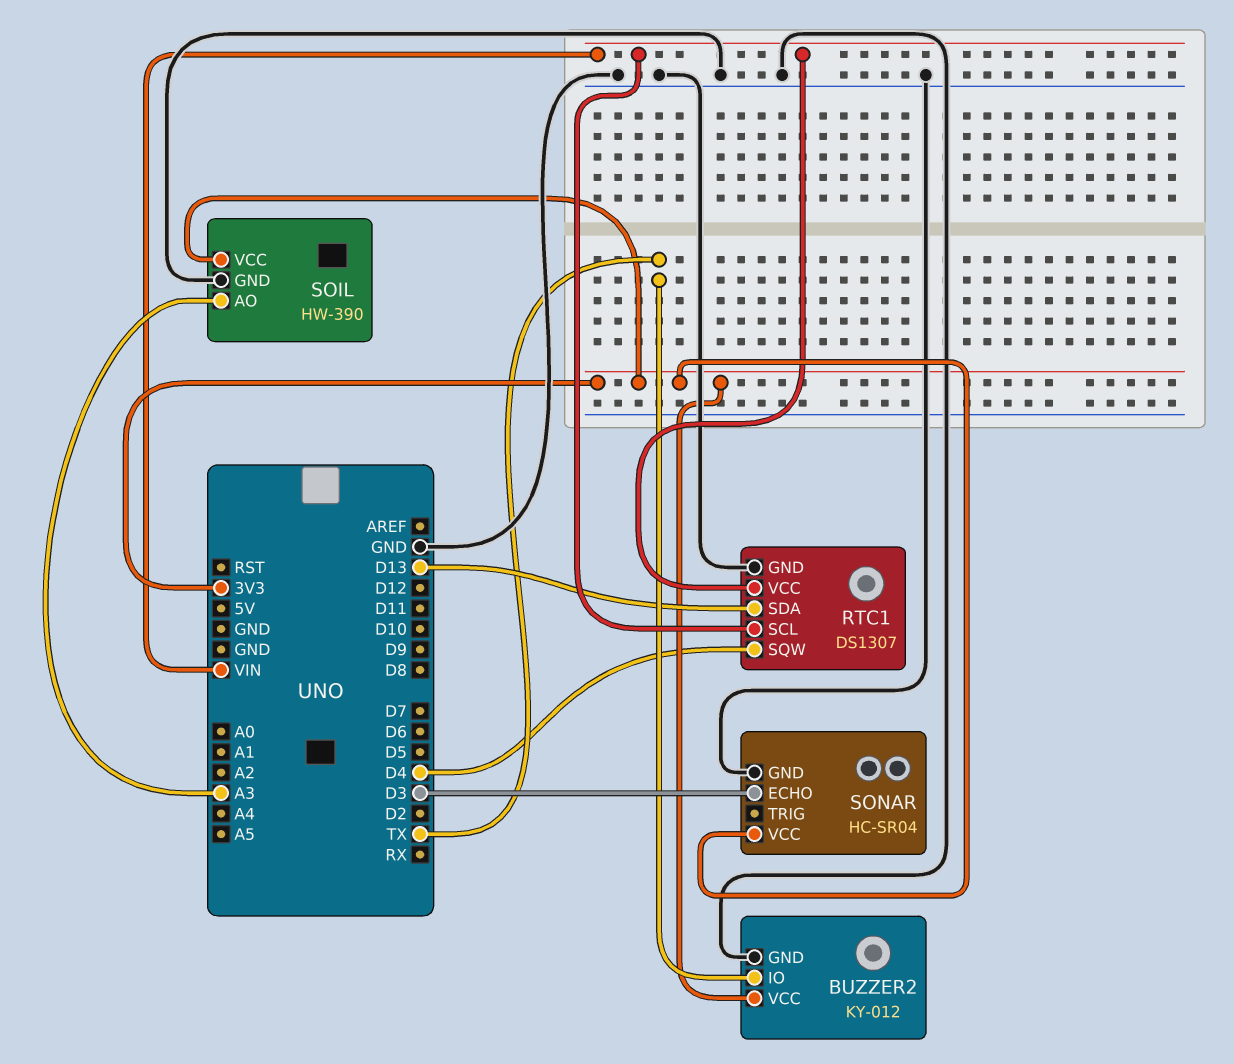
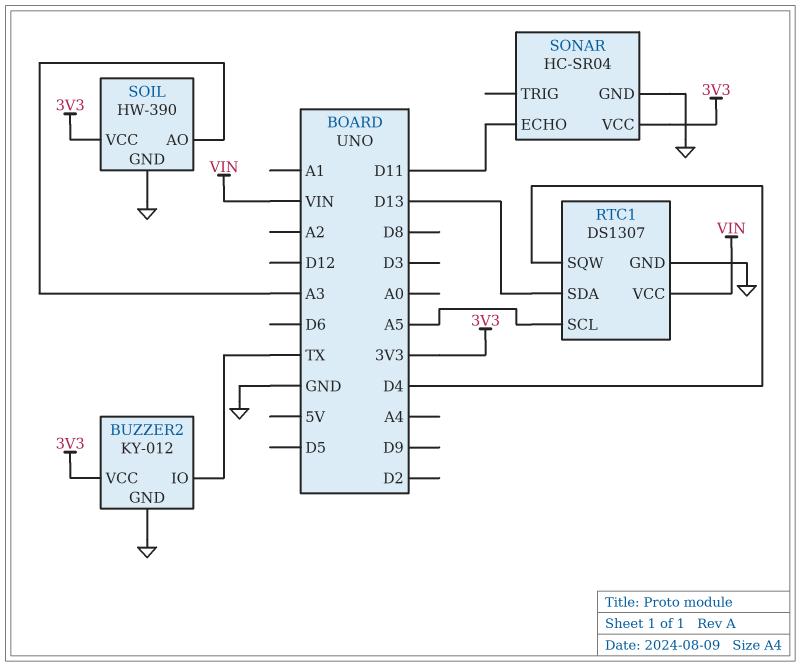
RTC1 pin SCL: VIN -> A5
SONAR pin ECHO: D3 -> D11

